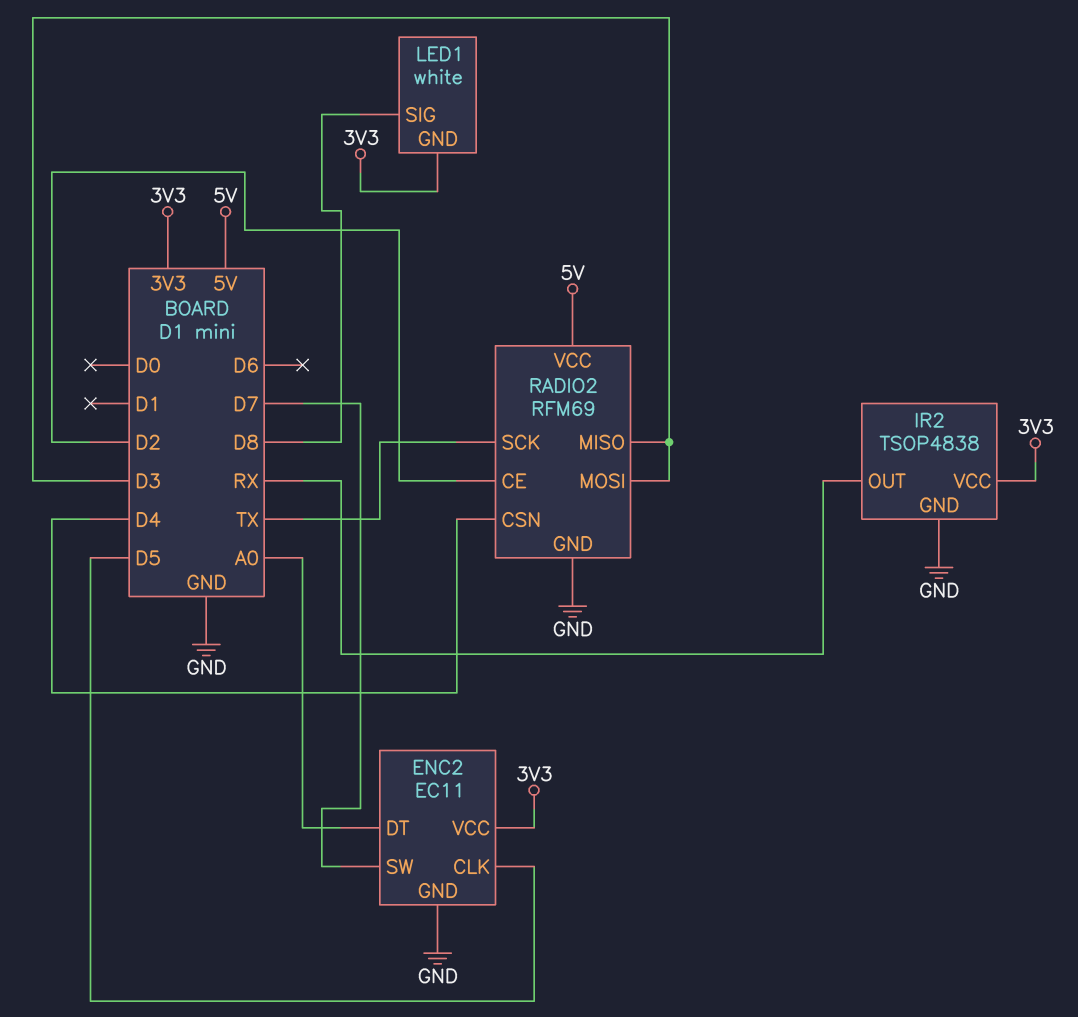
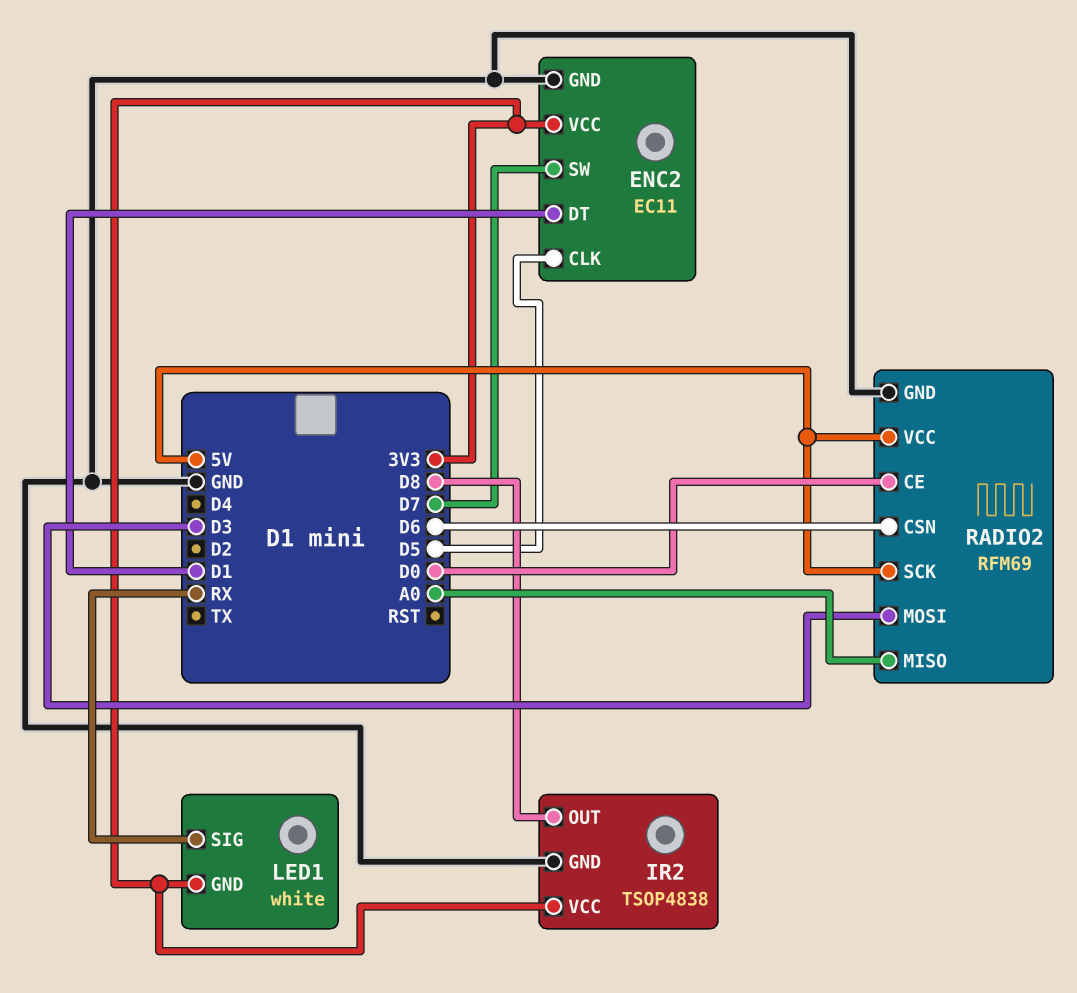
ENC2 pin DT: A0 -> D1
IR2 pin OUT: RX -> D8
LED1 pin SIG: D8 -> RX
RADIO2 pin CE: D2 -> D0
RADIO2 pin CSN: D4 -> D6
RADIO2 pin MISO: D3 -> A0
RADIO2 pin SCK: TX -> 5V

